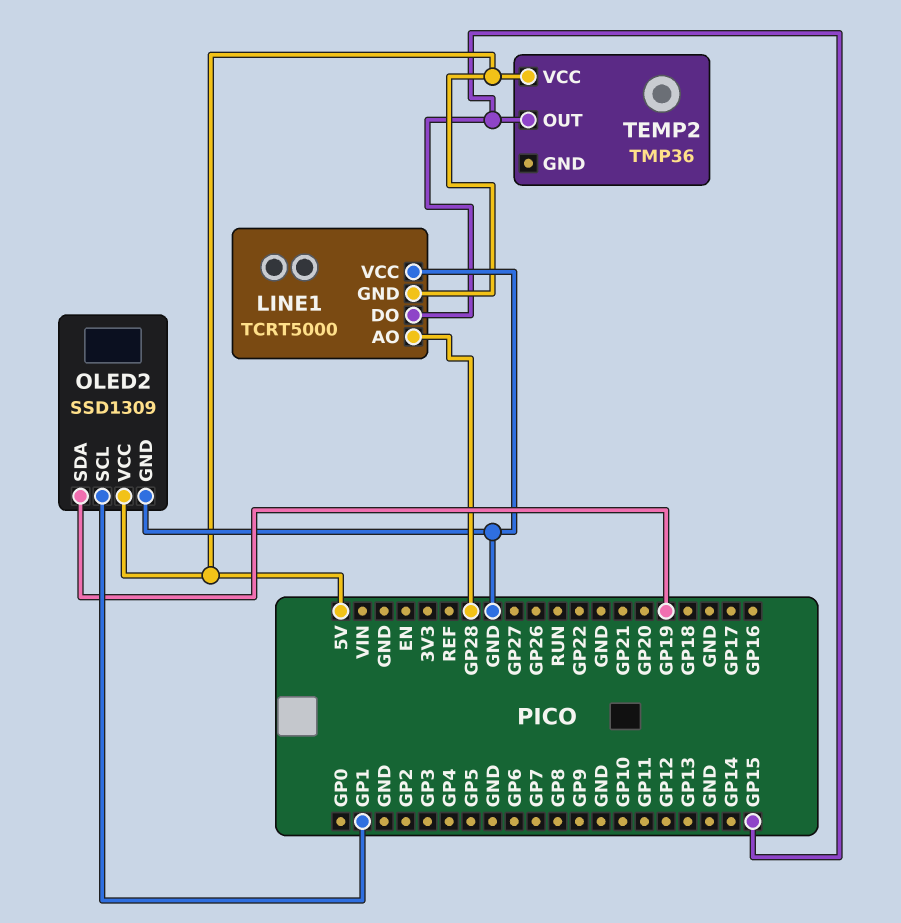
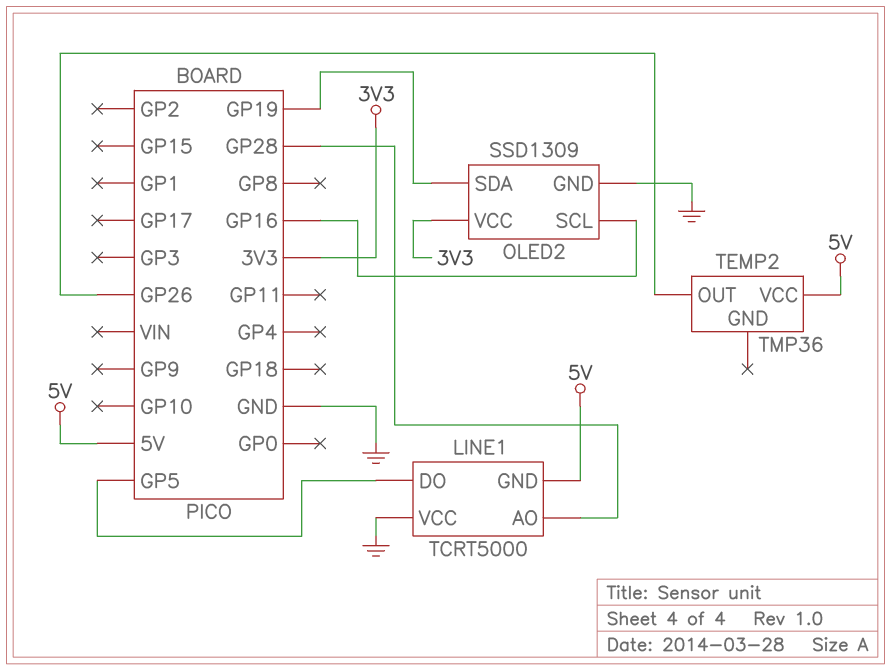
LINE1 pin DO: GP15 -> GP5
OLED2 pin SCL: GP1 -> GP16
OLED2 pin VCC: 5V -> 3V3
TEMP2 pin OUT: GP15 -> GP26

